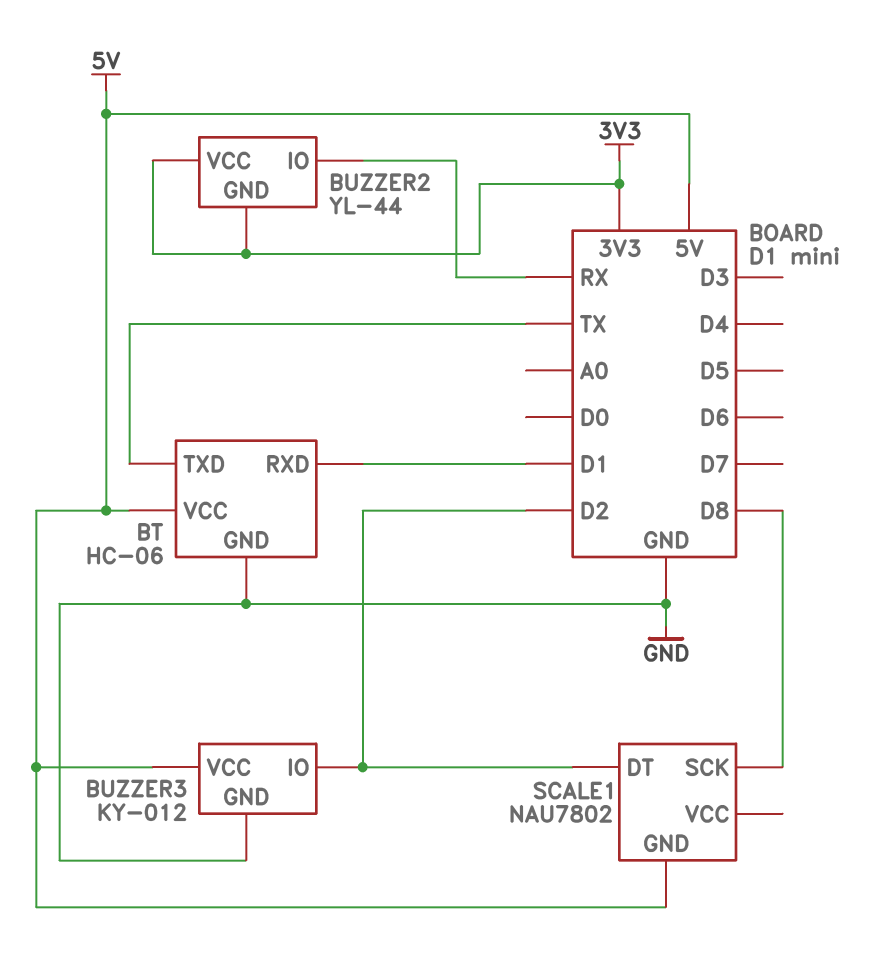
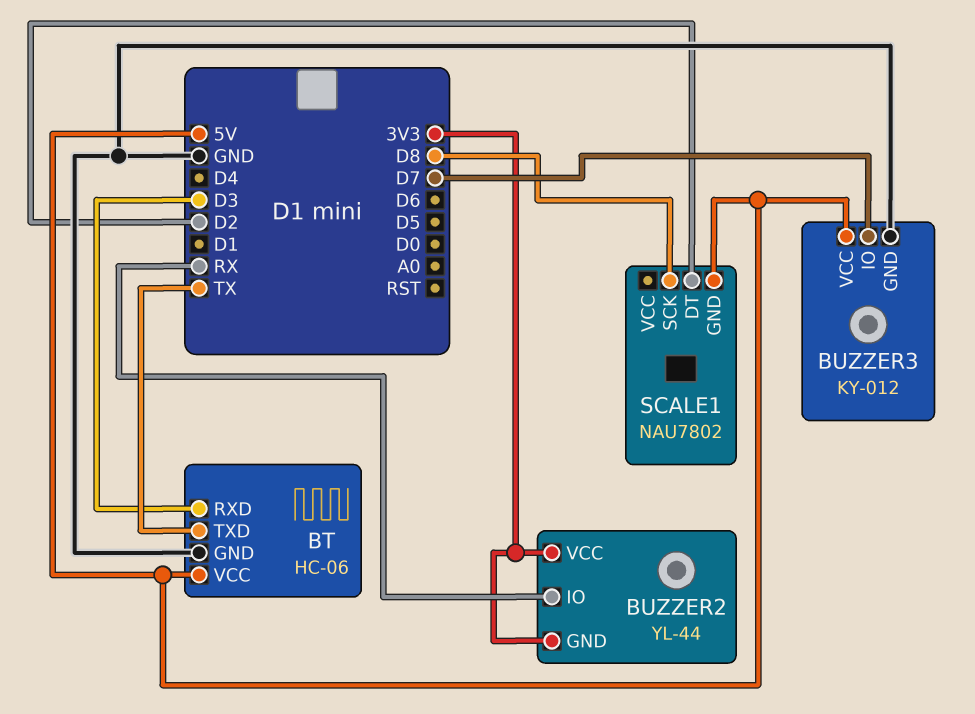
BT pin RXD: D1 -> D3
BUZZER3 pin IO: D2 -> D7

